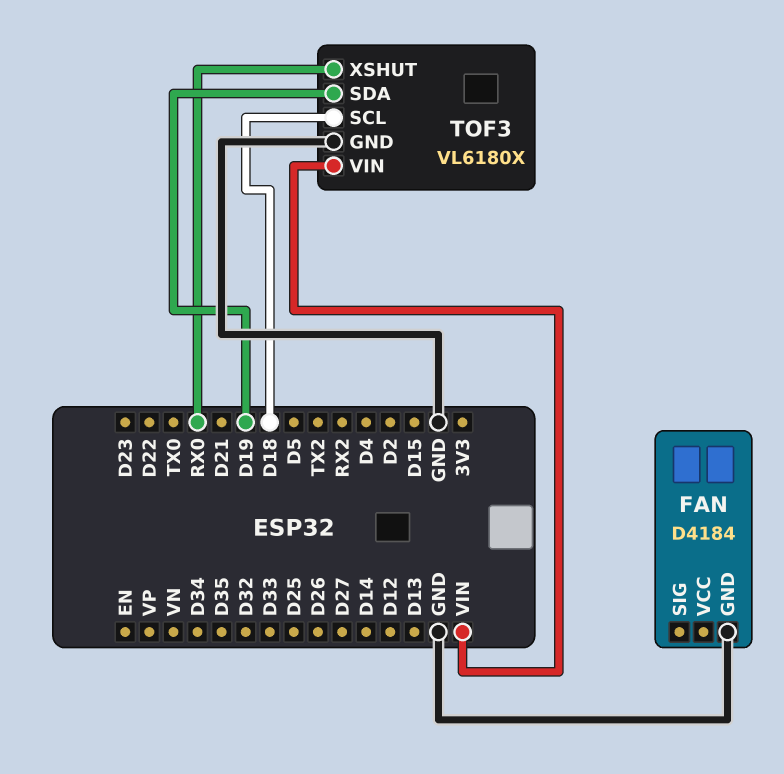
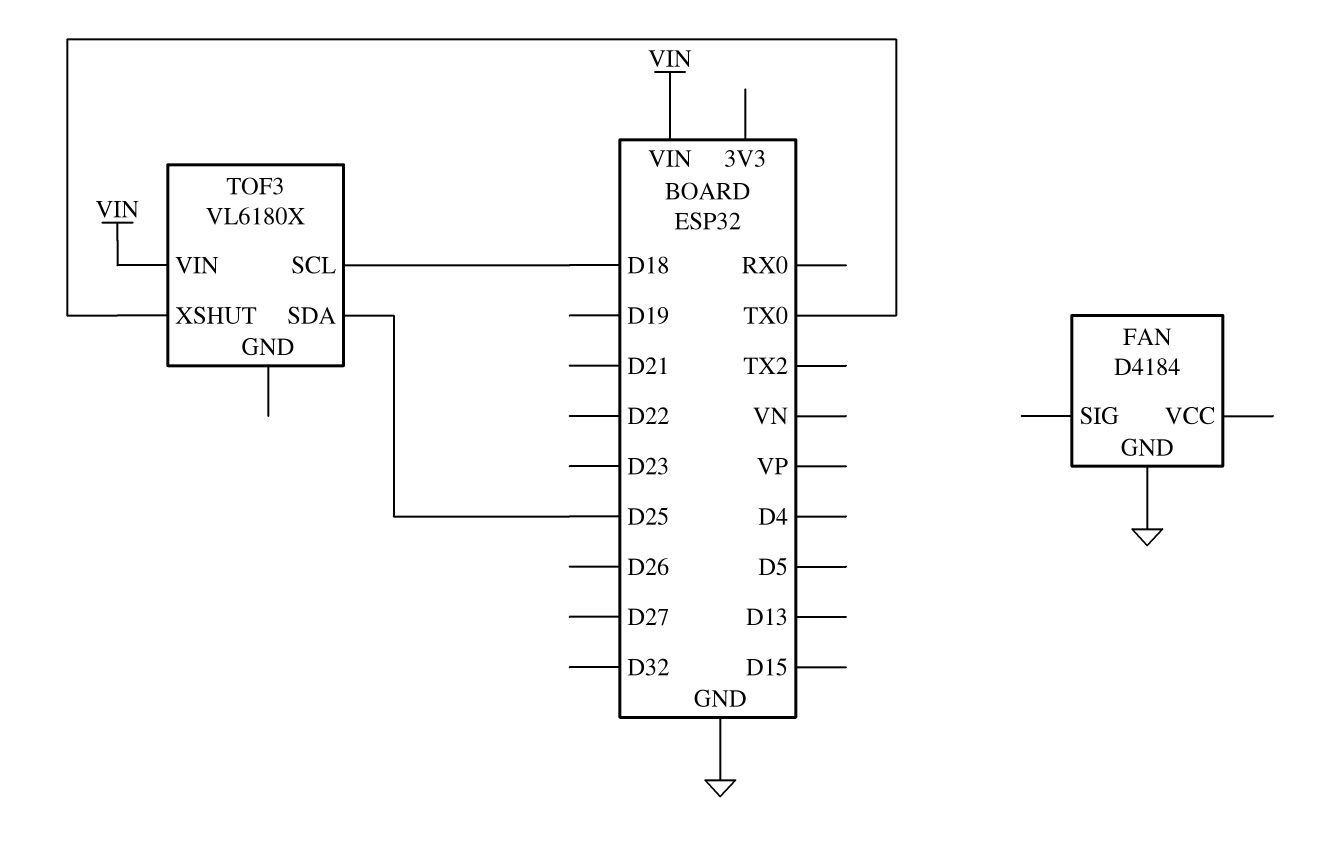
TOF3 pin GND: GND -> none
TOF3 pin SDA: D19 -> D25
TOF3 pin XSHUT: RX0 -> TX0

